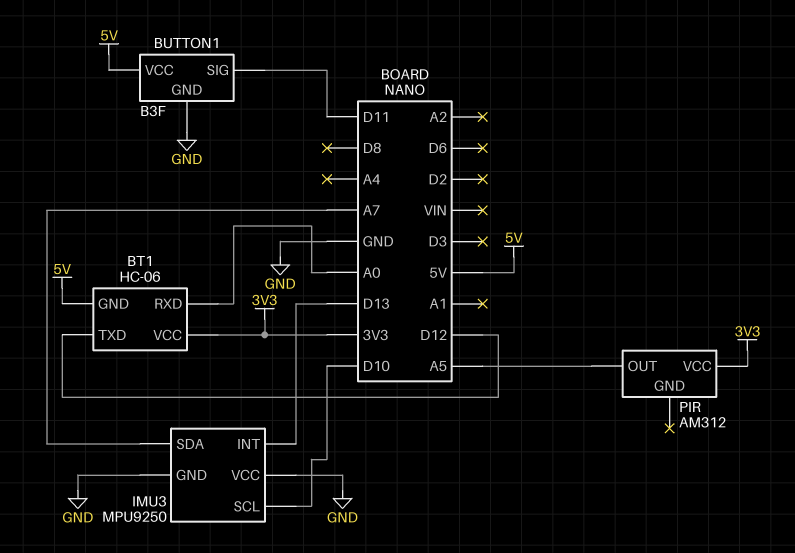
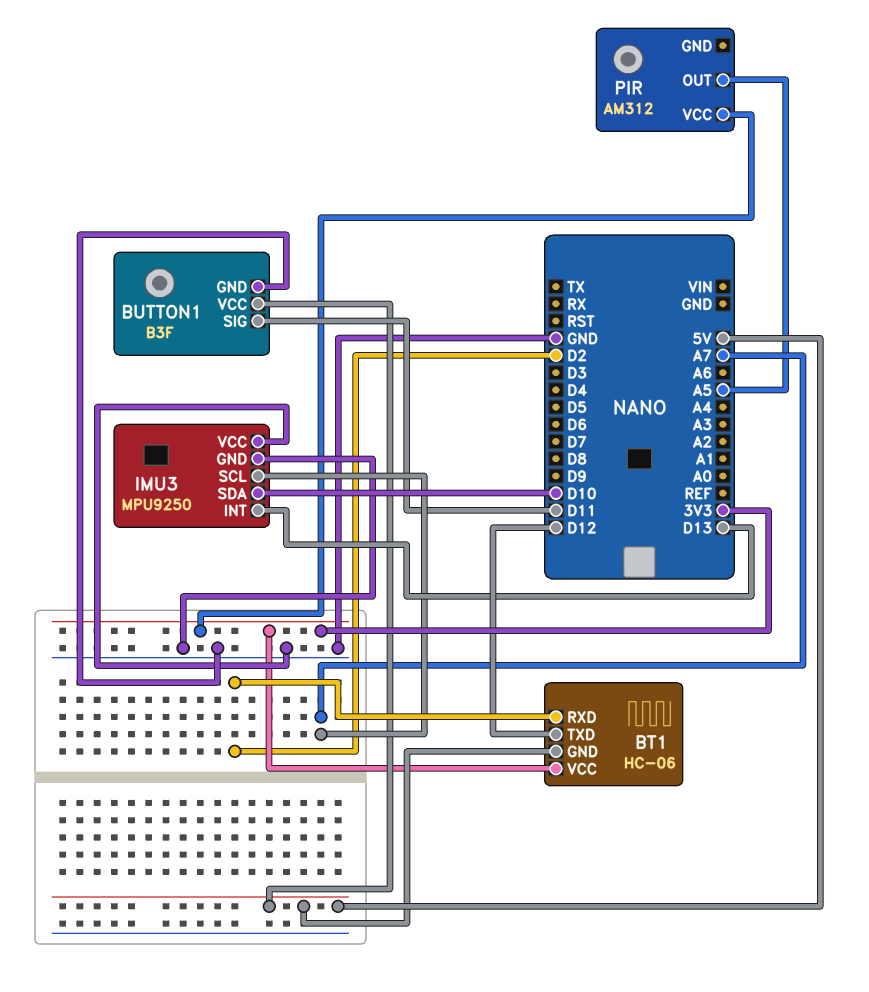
BT1 pin RXD: A0 -> D2
IMU3 pin SCL: D10 -> A7
IMU3 pin SDA: A7 -> D10

